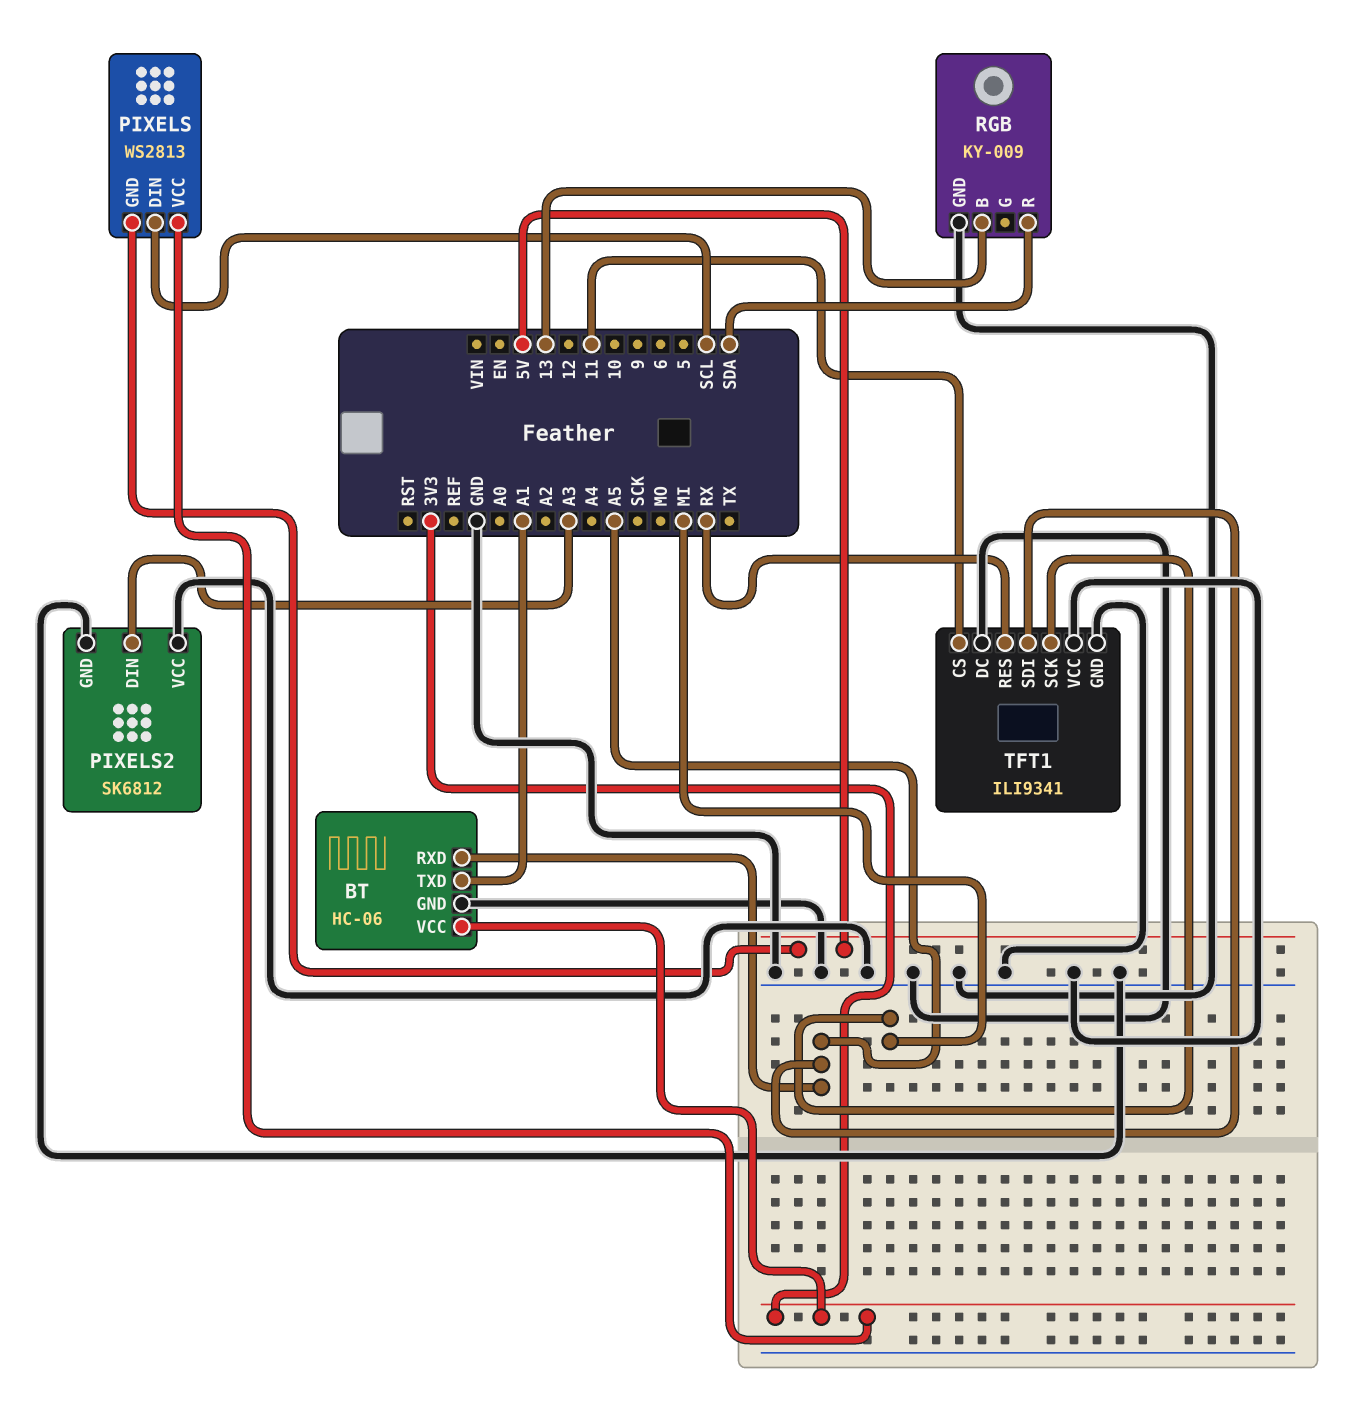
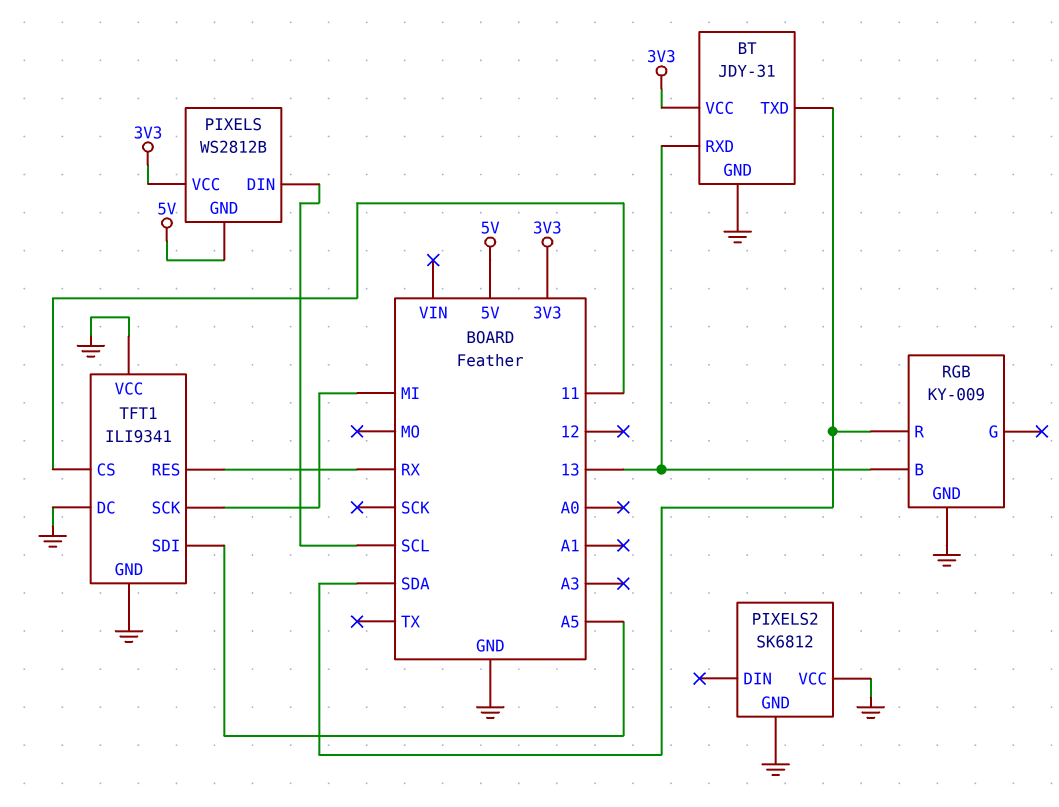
BT: HC-06 -> JDY-31
BT pin RXD: A5 -> 13
BT pin TXD: A1 -> SDA
PIXELS: WS2813 -> WS2812B
PIXELS2 pin DIN: A3 -> none

